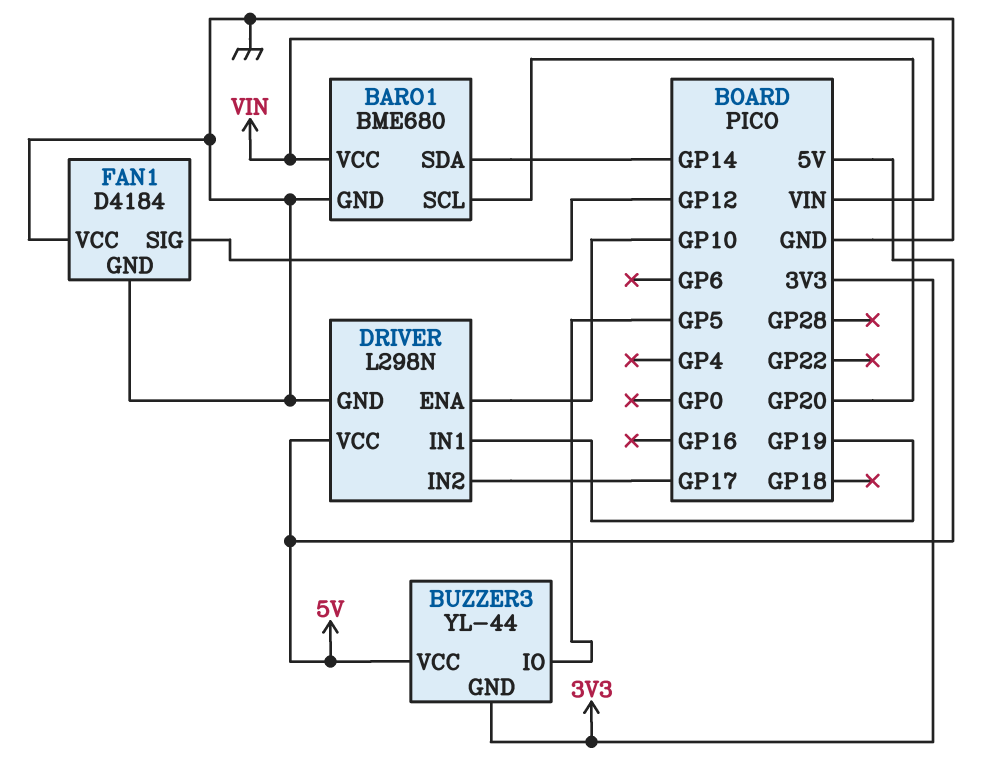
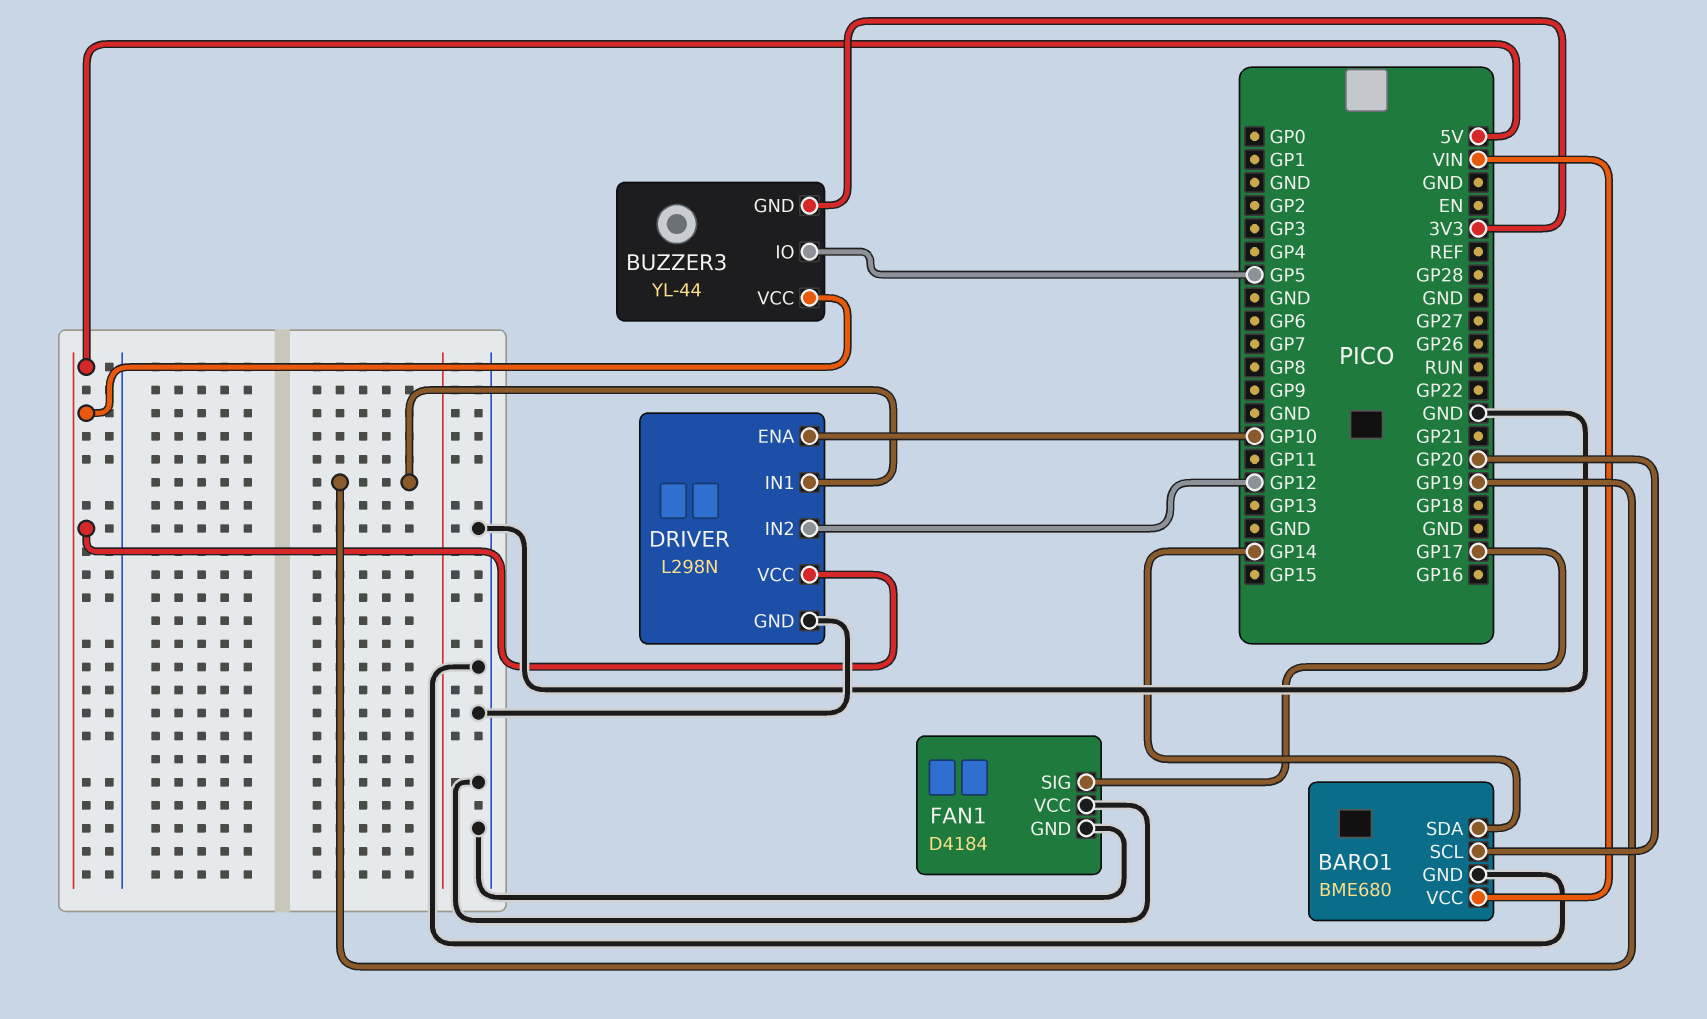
DRIVER pin IN2: GP17 -> GP12
FAN1 pin SIG: GP12 -> GP17

